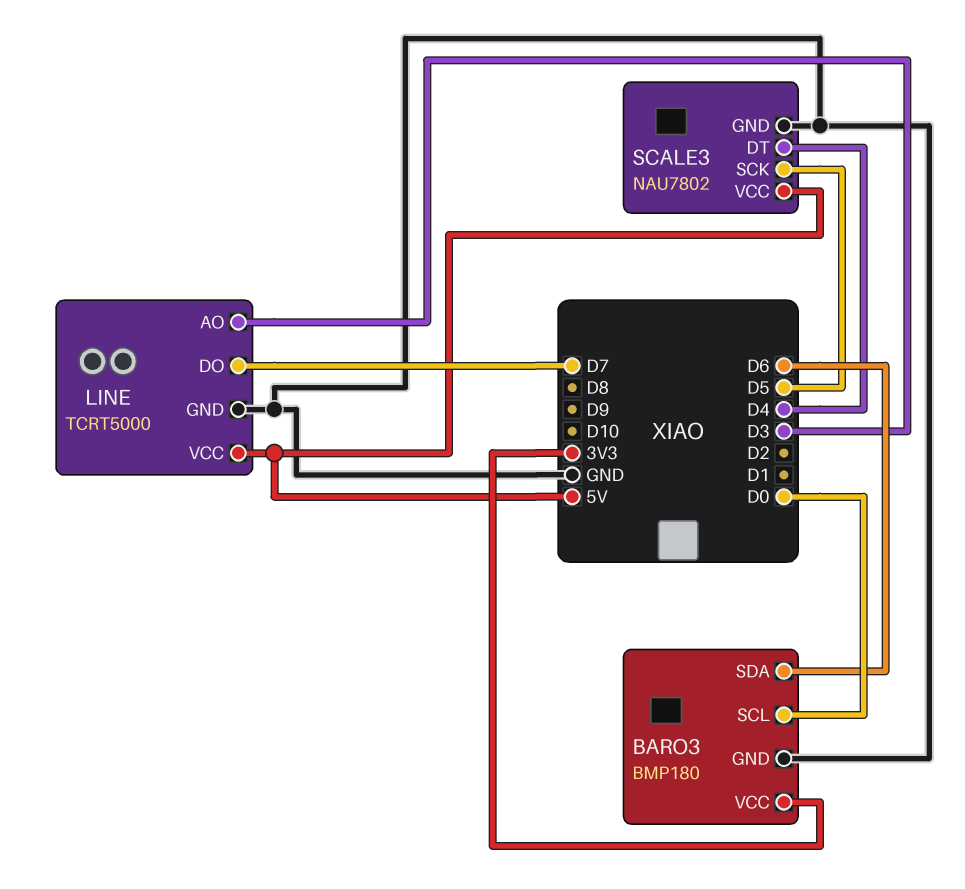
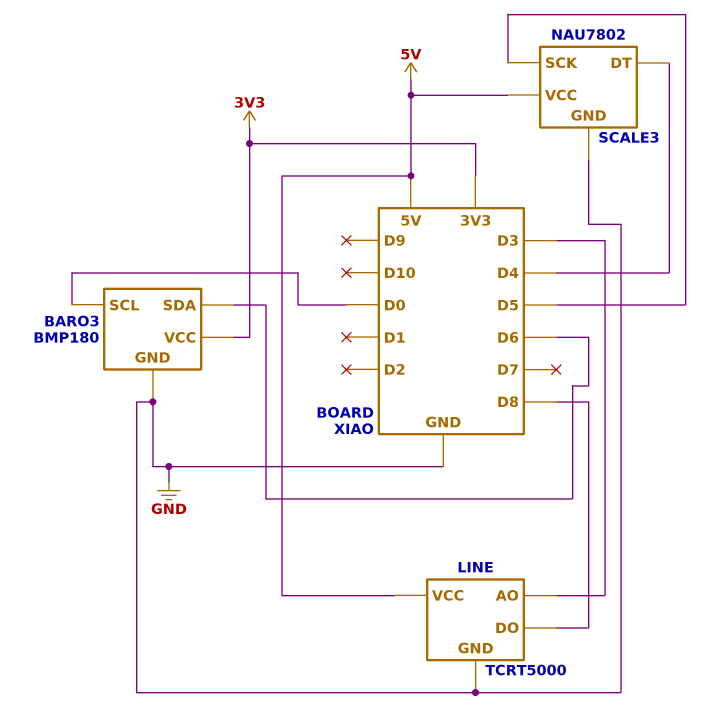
LINE pin DO: D7 -> D8

